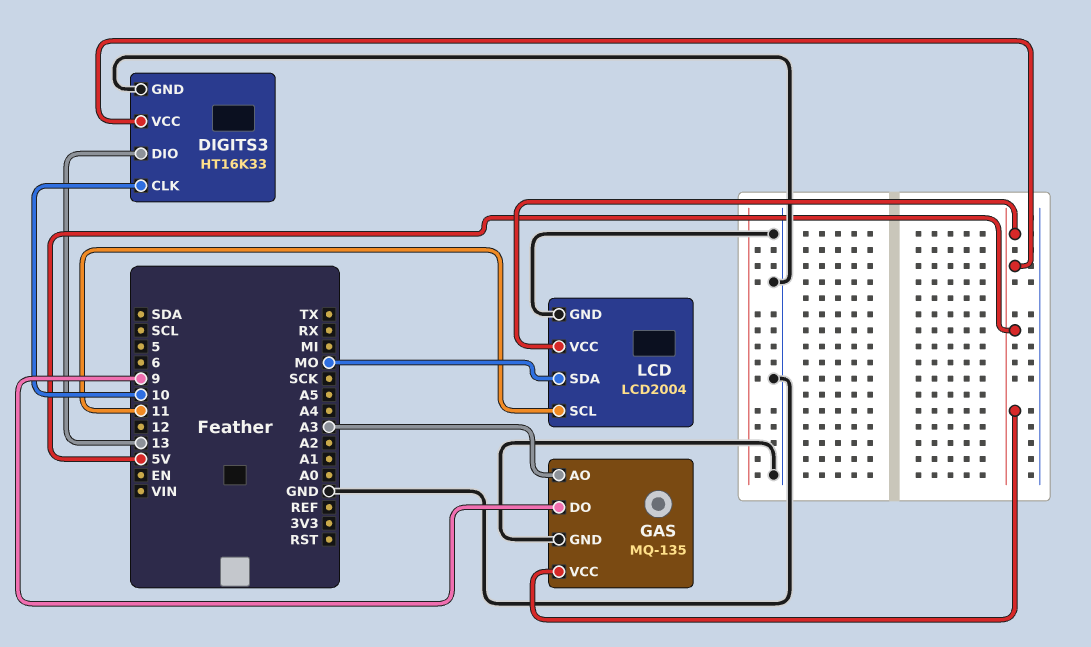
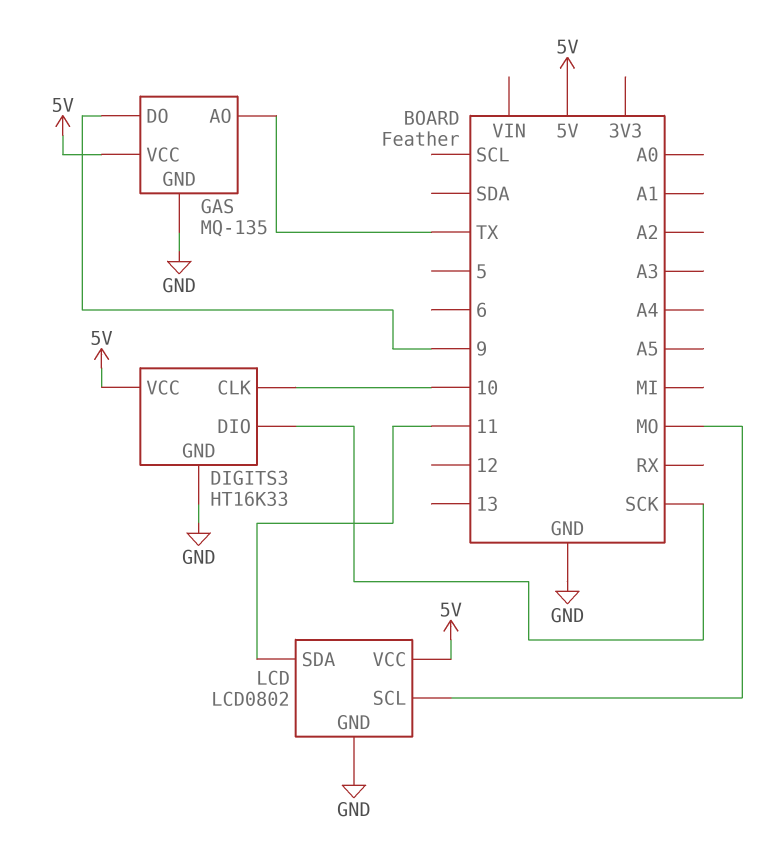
DIGITS3 pin DIO: 13 -> SCK
GAS pin AO: A3 -> TX
LCD: LCD2004 -> LCD0802
LCD pin SCL: 11 -> MO
LCD pin SDA: MO -> 11

